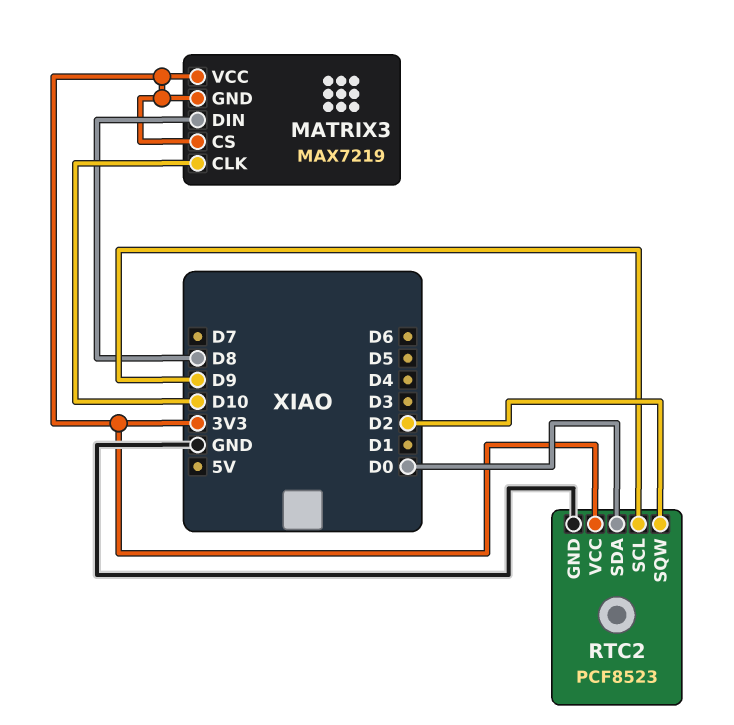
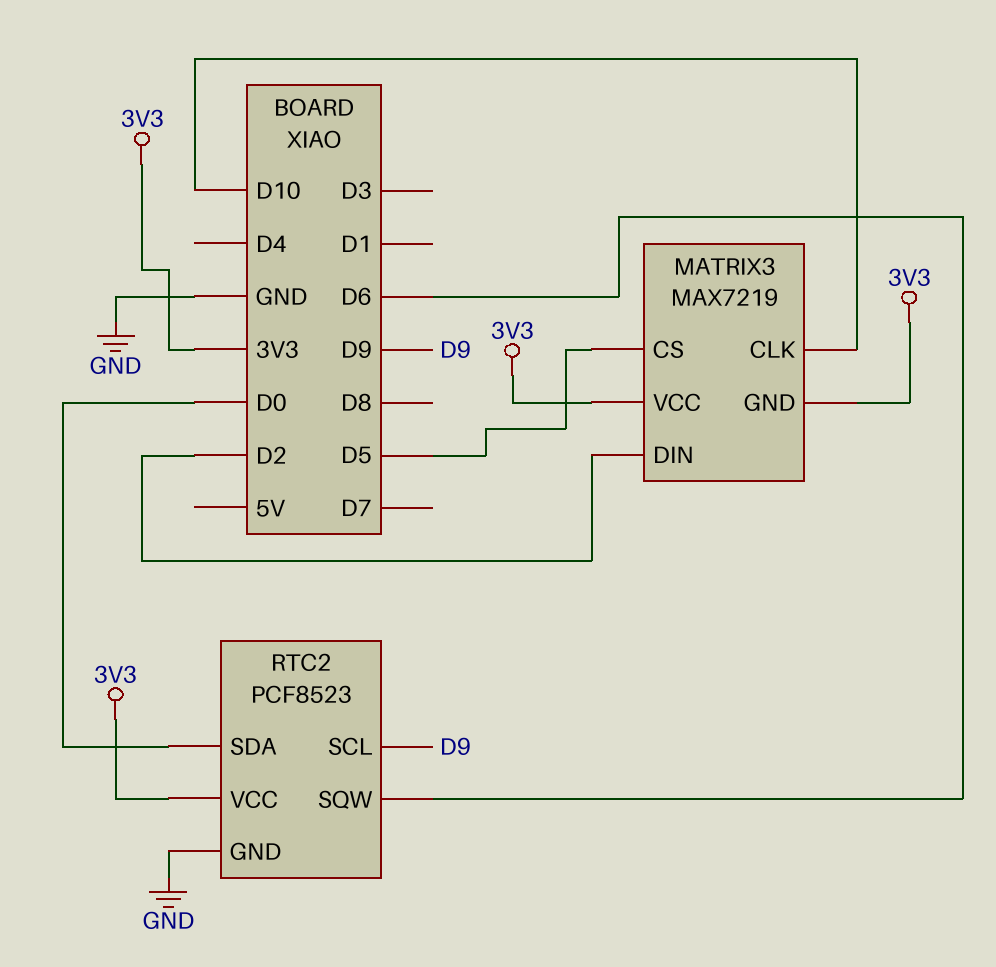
MATRIX3 pin CS: 3V3 -> D5
MATRIX3 pin DIN: D8 -> D2
RTC2 pin SQW: D2 -> D6

